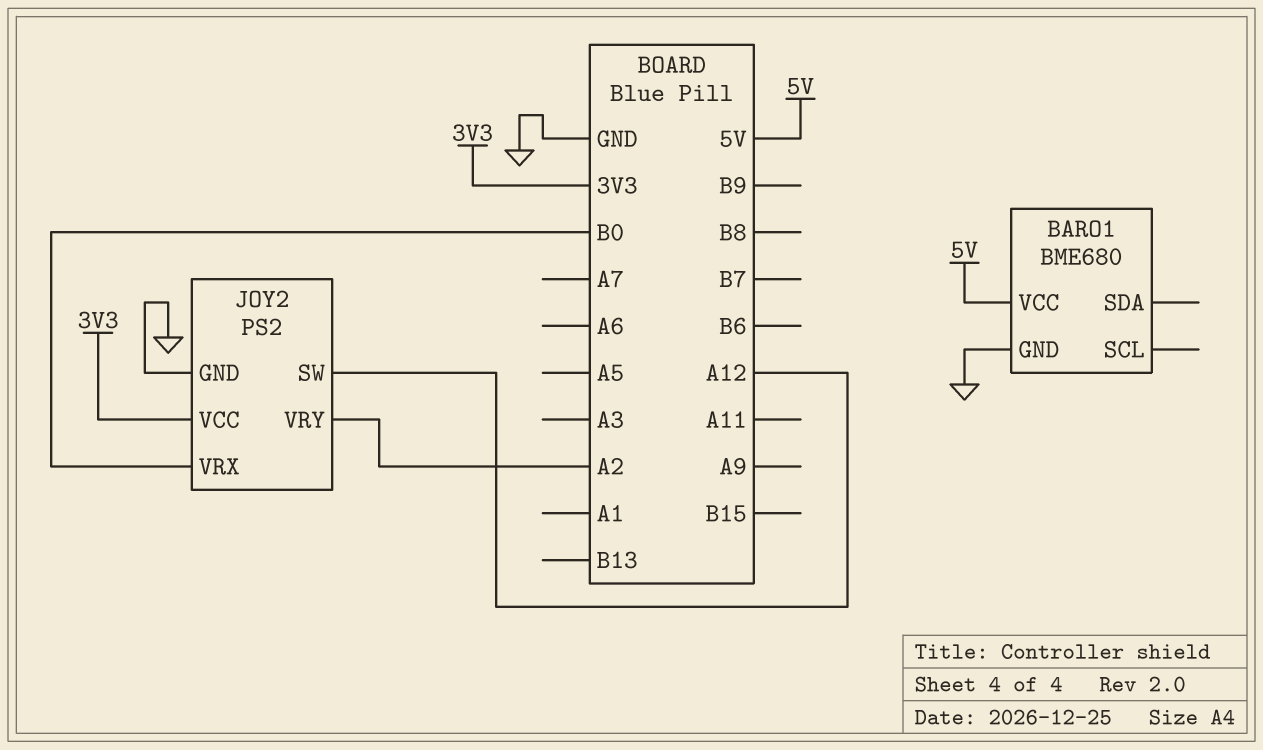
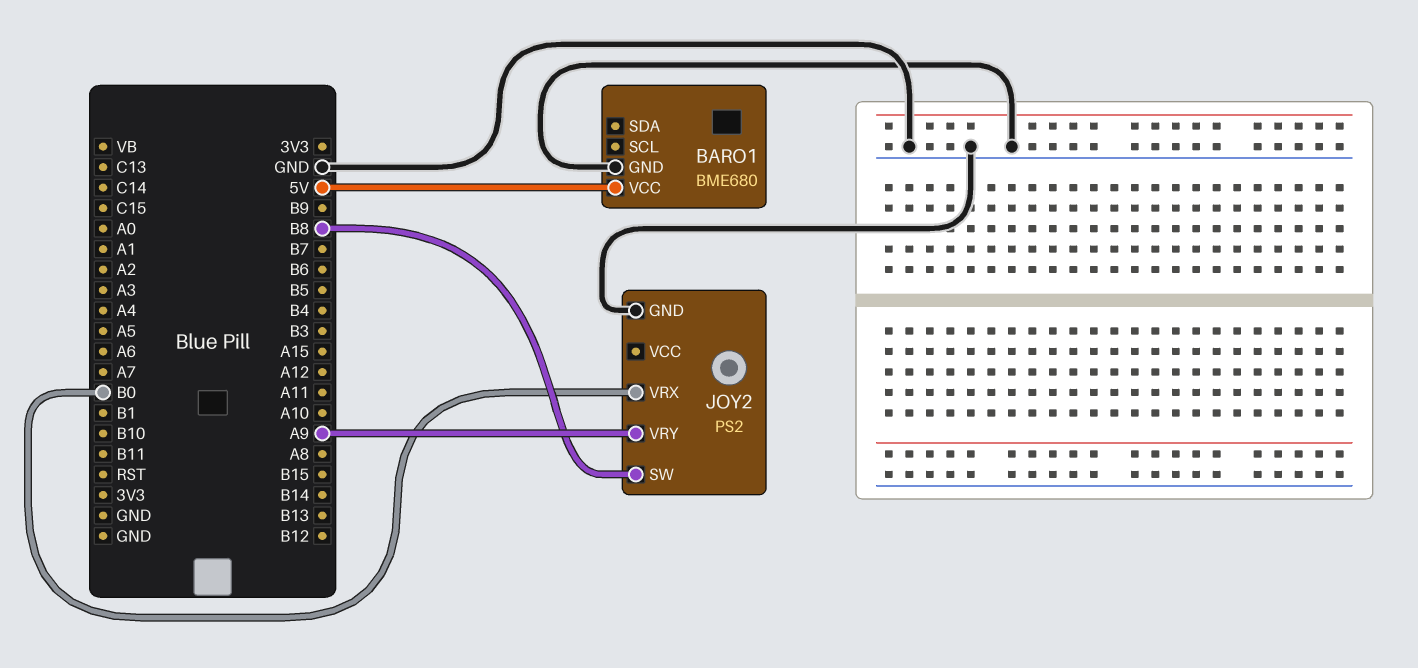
JOY2 pin SW: A12 -> B8
JOY2 pin VCC: 3V3 -> none
JOY2 pin VRY: A2 -> A9

